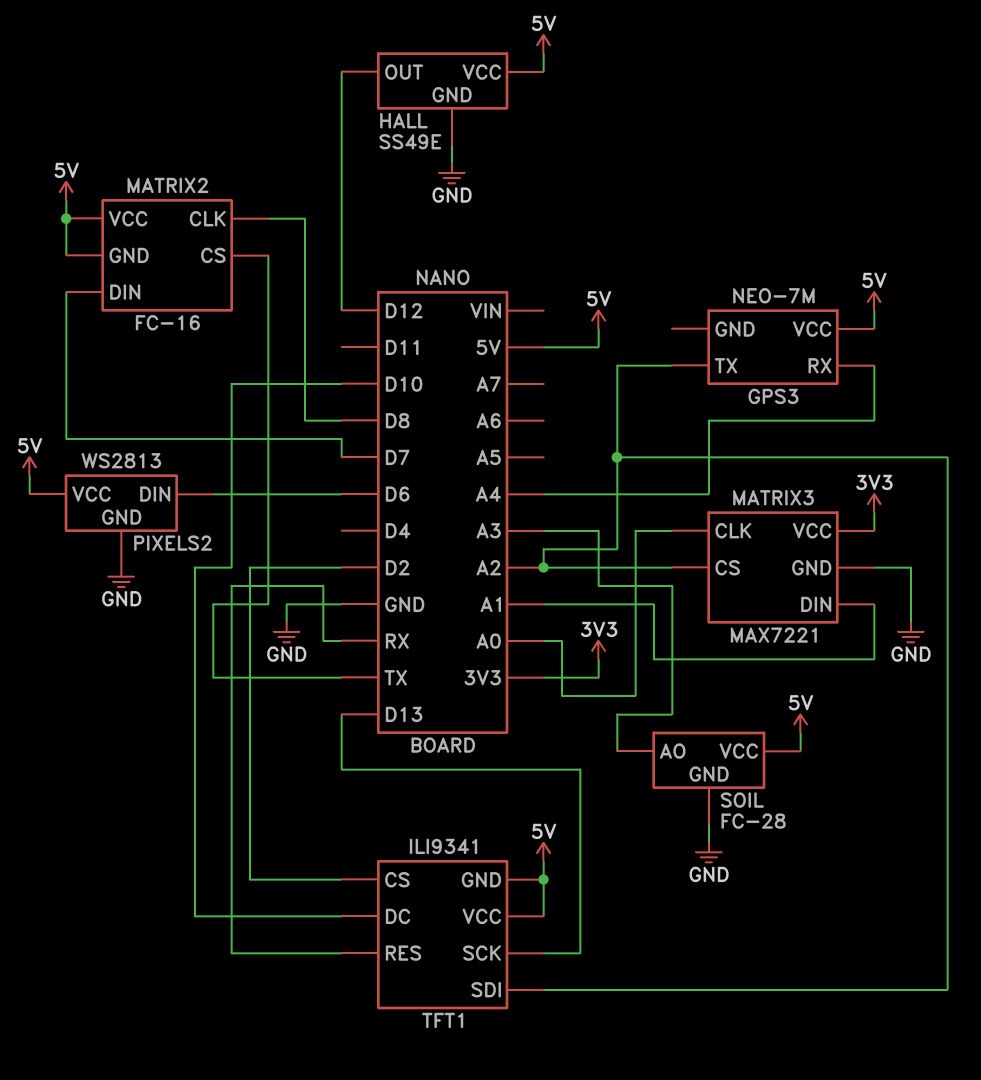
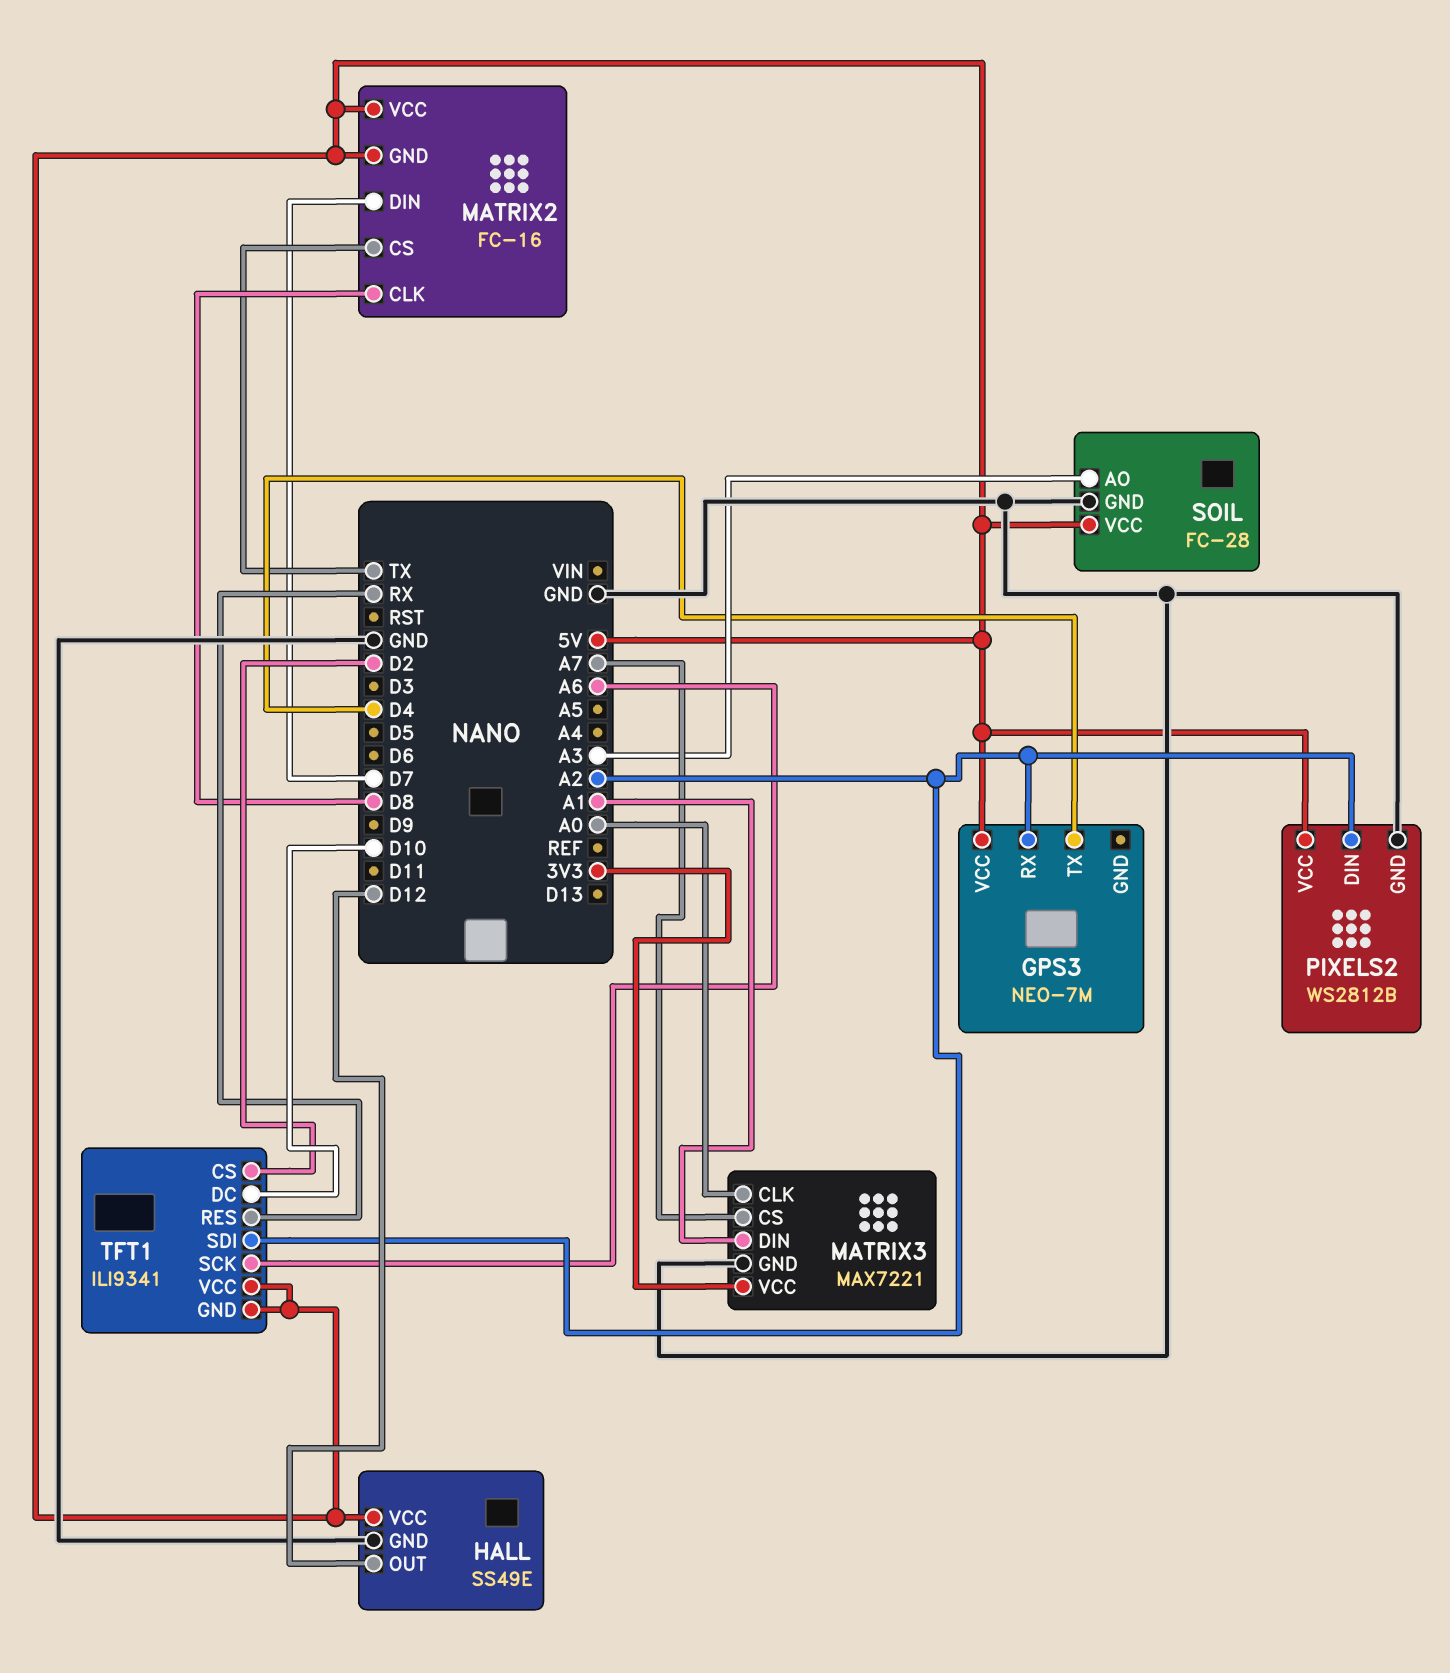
GPS3 pin RX: A4 -> A2
GPS3 pin TX: A2 -> D4
MATRIX3 pin CS: A2 -> A7
PIXELS2: WS2813 -> WS2812B
PIXELS2 pin DIN: D6 -> A2
TFT1 pin SCK: D13 -> A6

